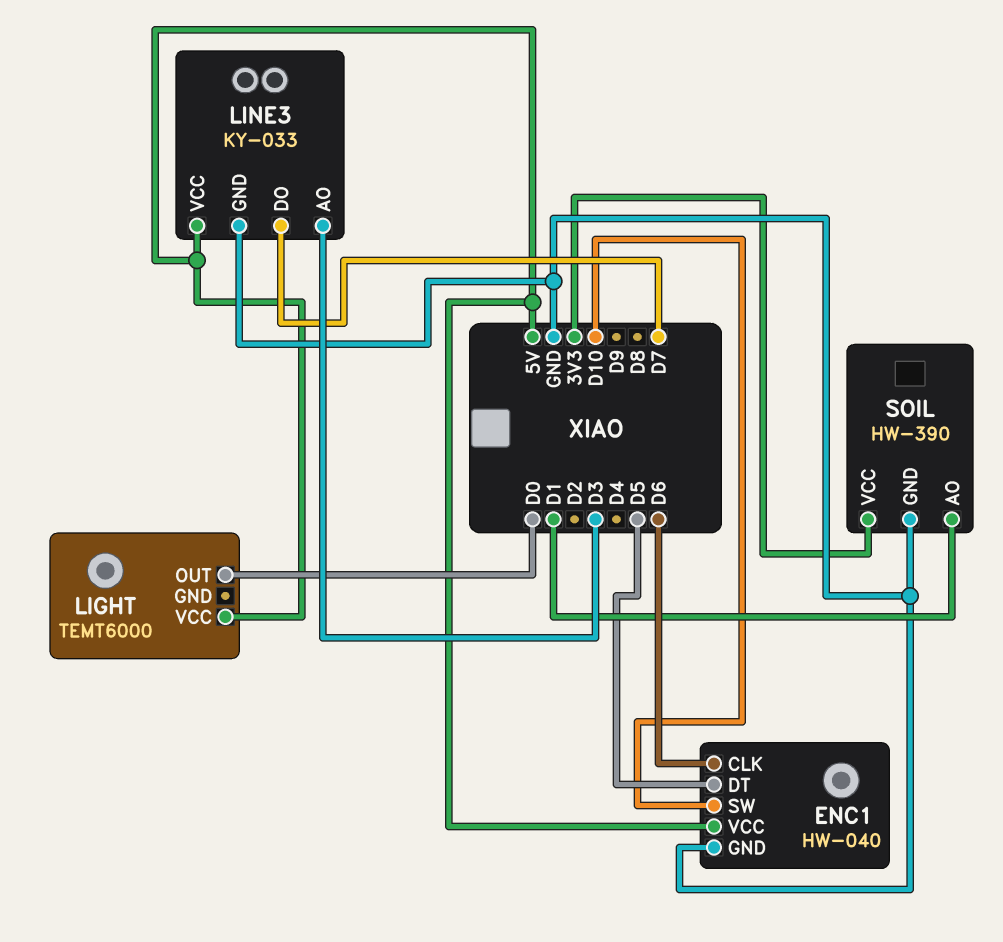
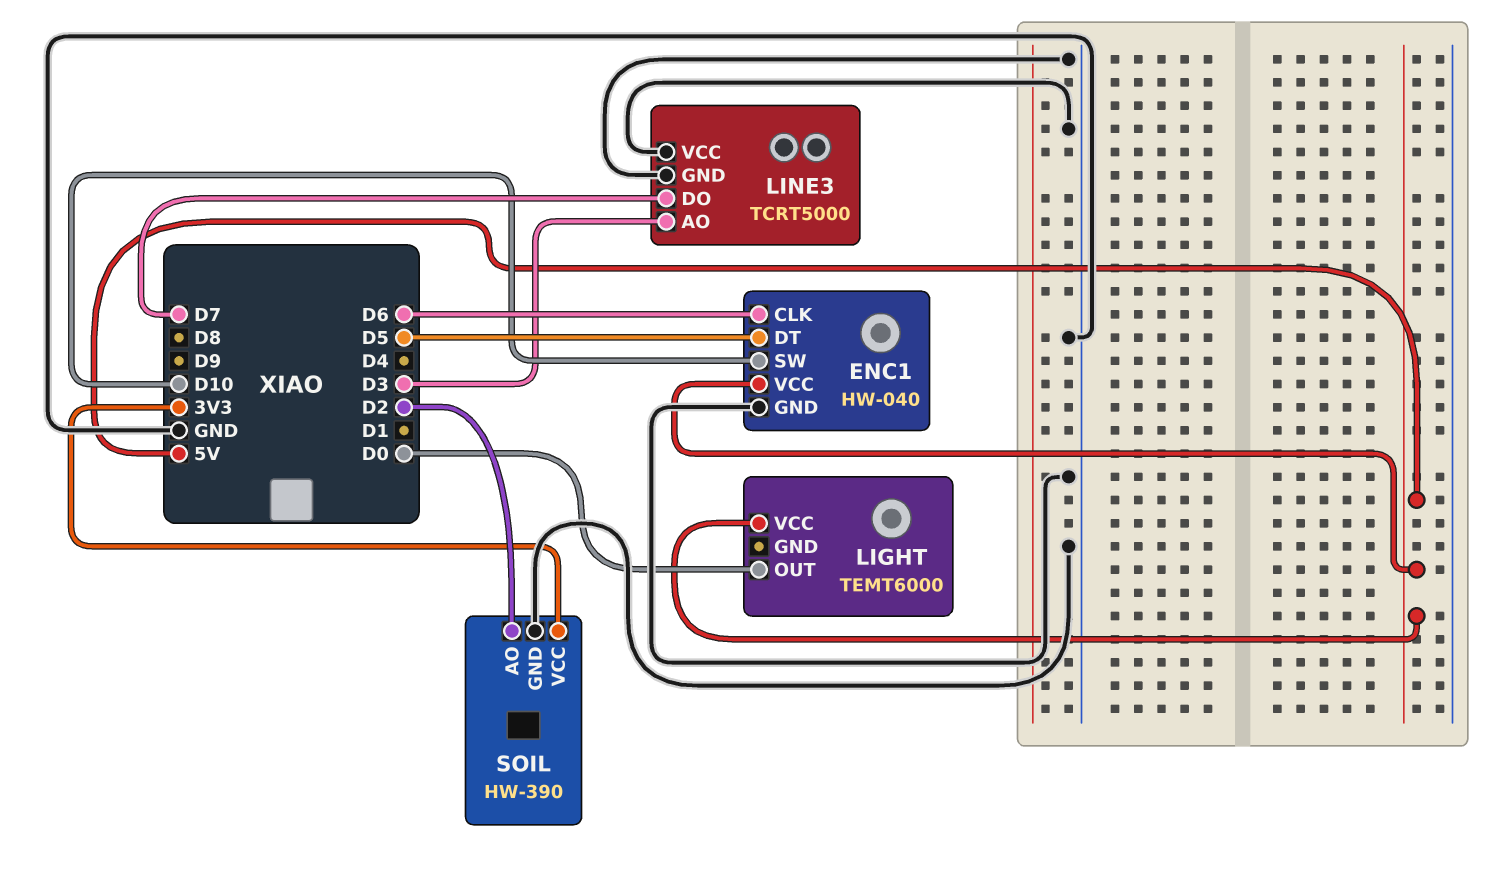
LINE3: KY-033 -> TCRT5000
LINE3 pin VCC: 5V -> GND
SOIL pin AO: D1 -> D2

